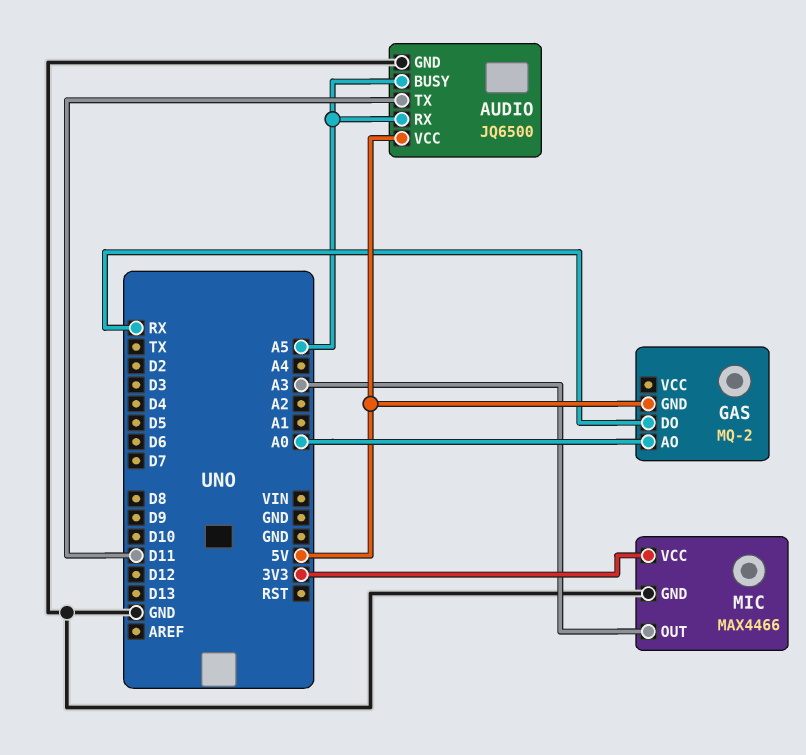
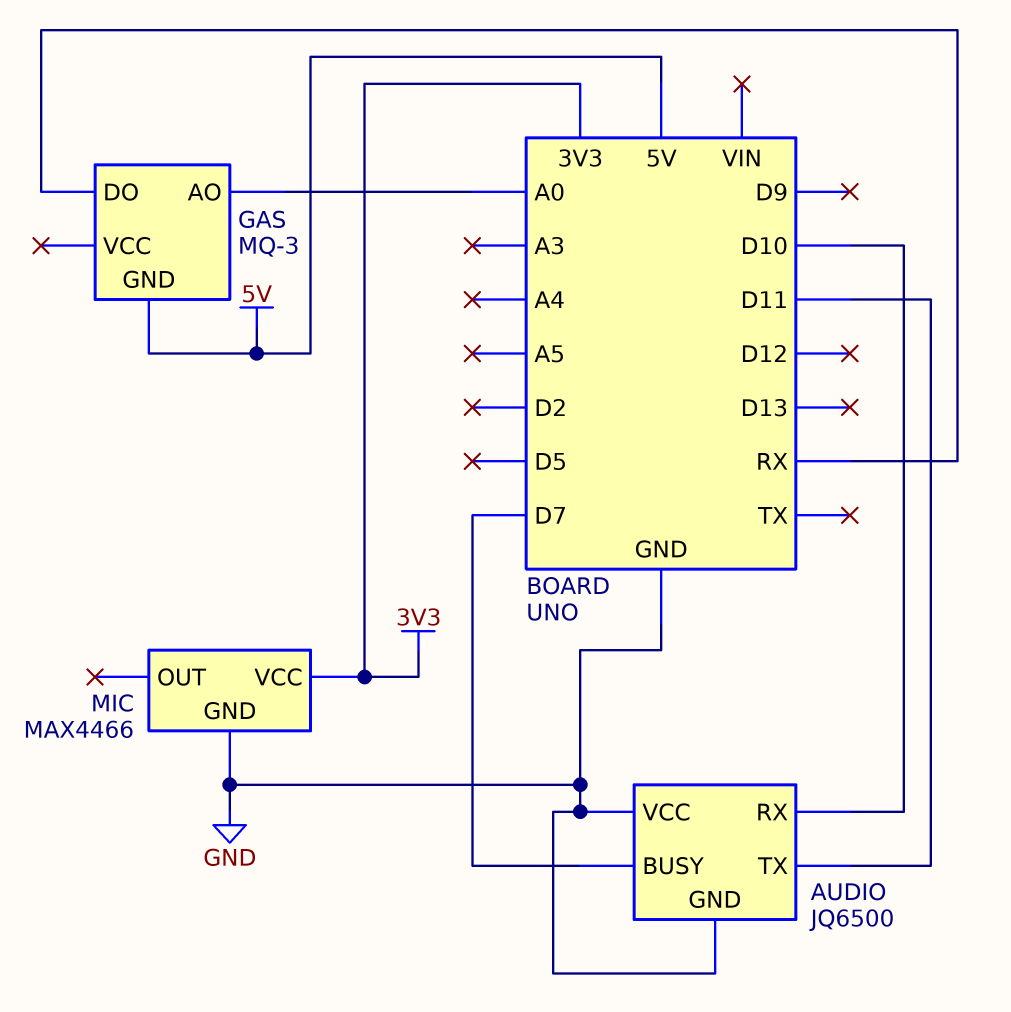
AUDIO pin BUSY: A5 -> D7
AUDIO pin RX: A5 -> D10
AUDIO pin VCC: 5V -> GND
GAS: MQ-2 -> MQ-3
MIC pin OUT: A3 -> none

